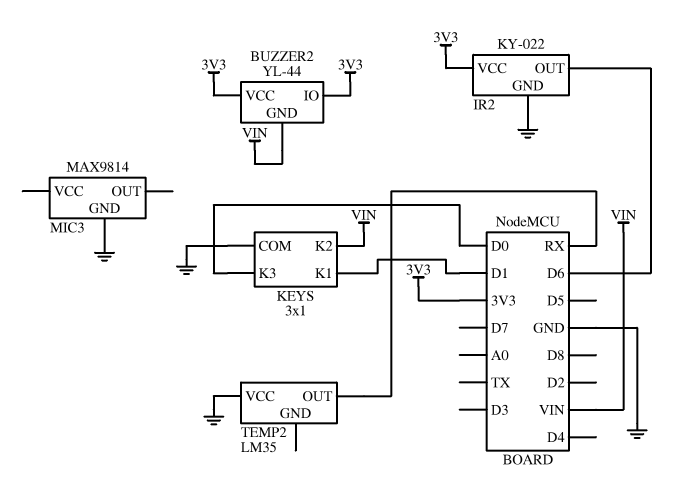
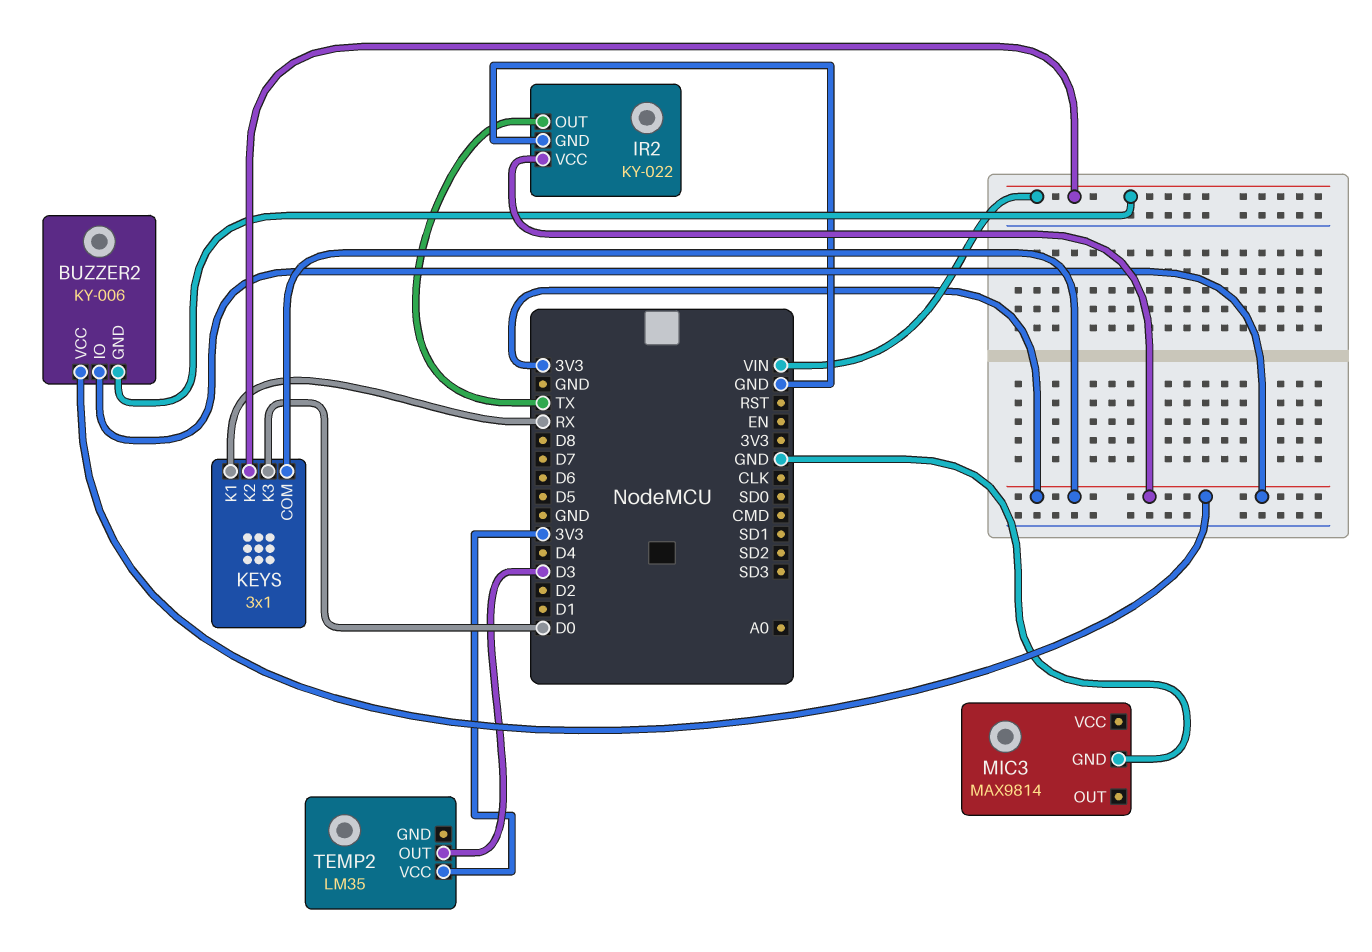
BUZZER2: YL-44 -> KY-006
IR2 pin OUT: D6 -> TX
KEYS pin COM: GND -> 3V3
KEYS pin K1: D1 -> RX
TEMP2 pin OUT: RX -> D3
TEMP2 pin VCC: GND -> 3V3

